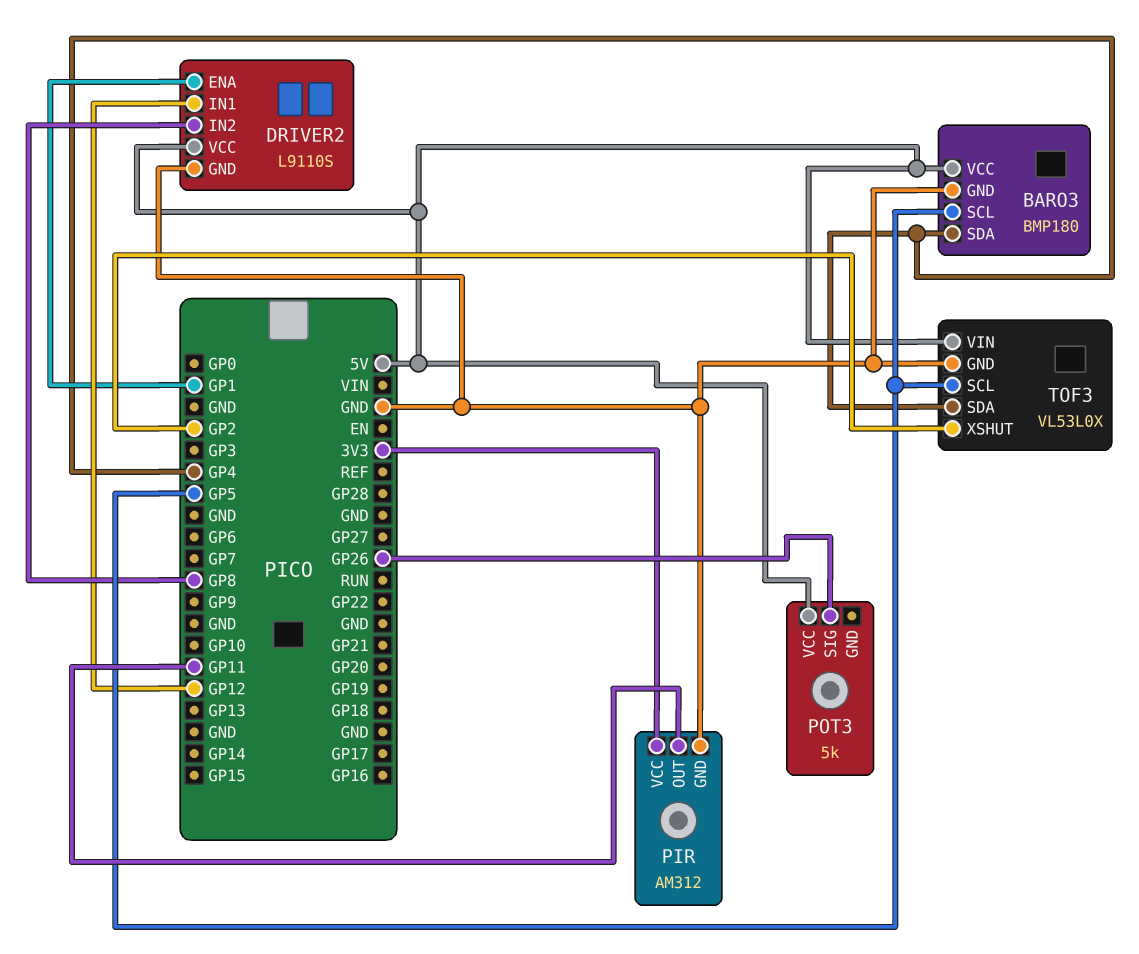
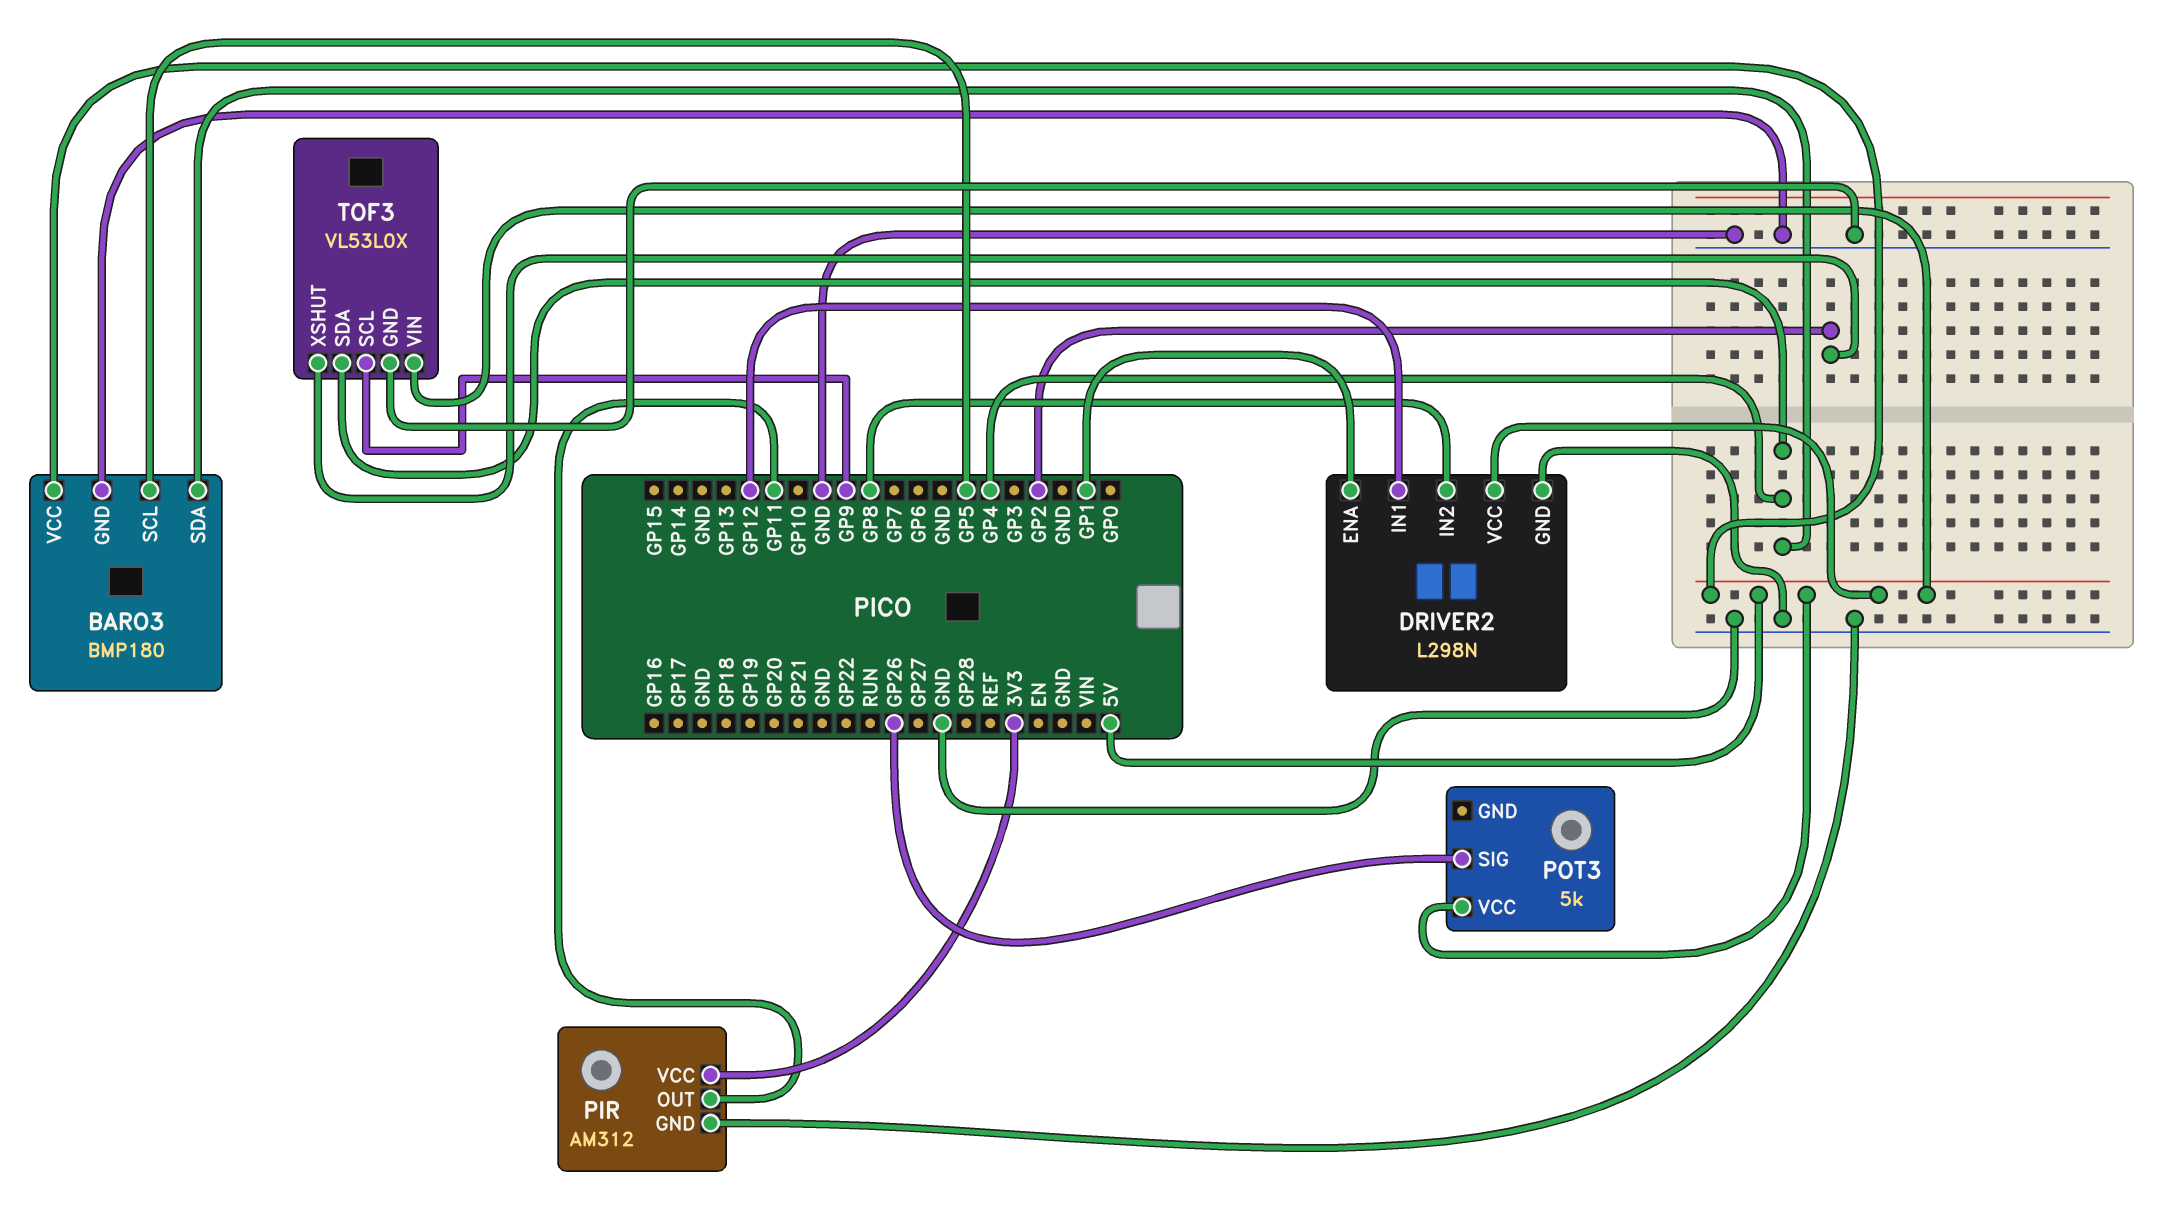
DRIVER2: L9110S -> L298N
TOF3 pin SCL: GP5 -> GP9

